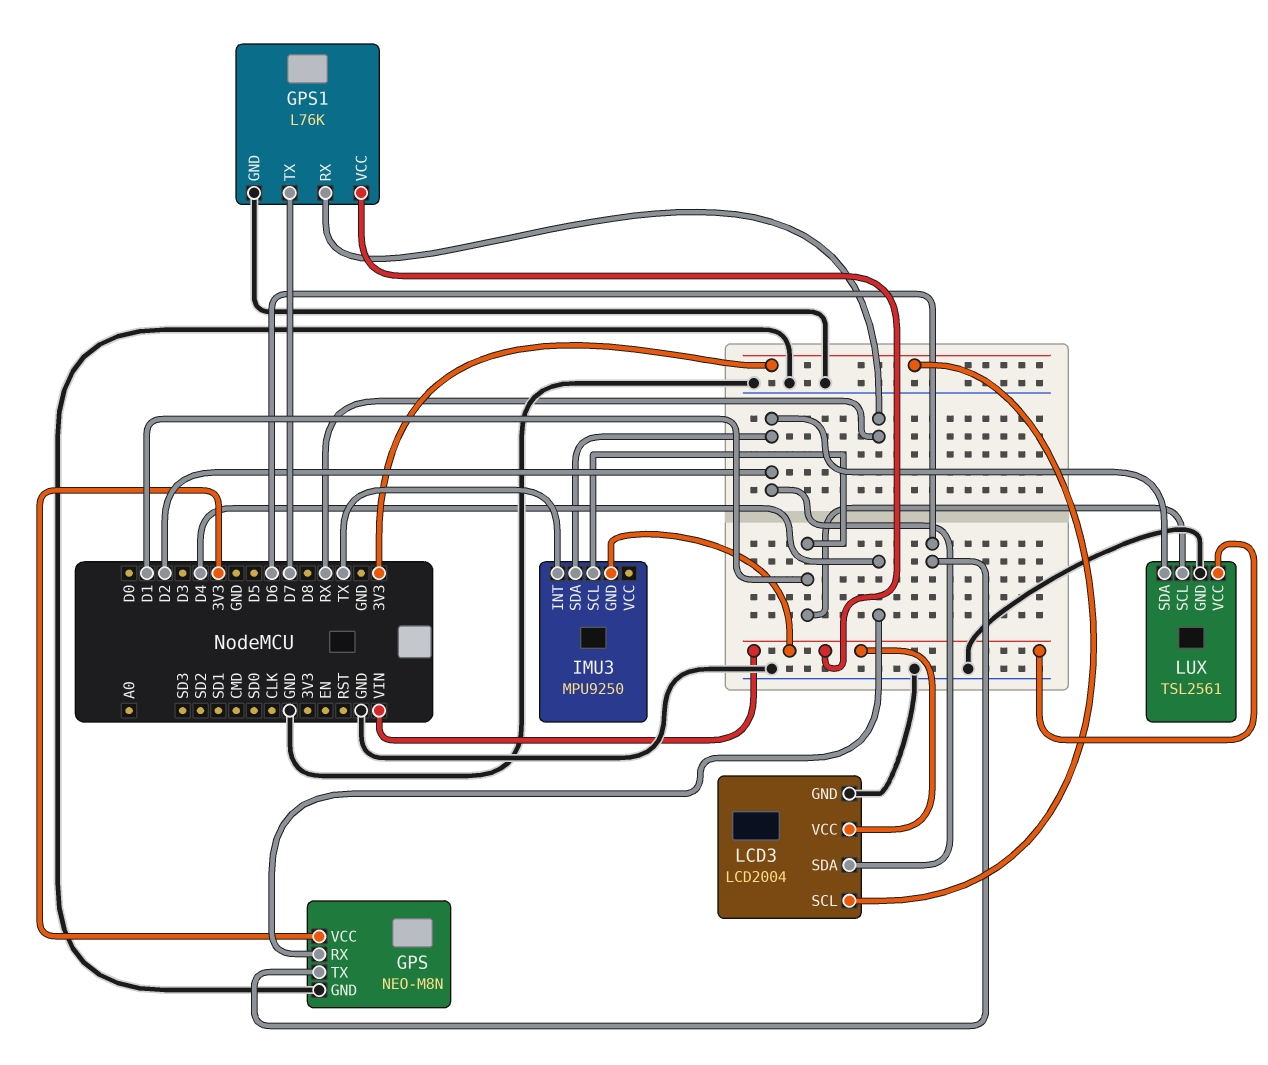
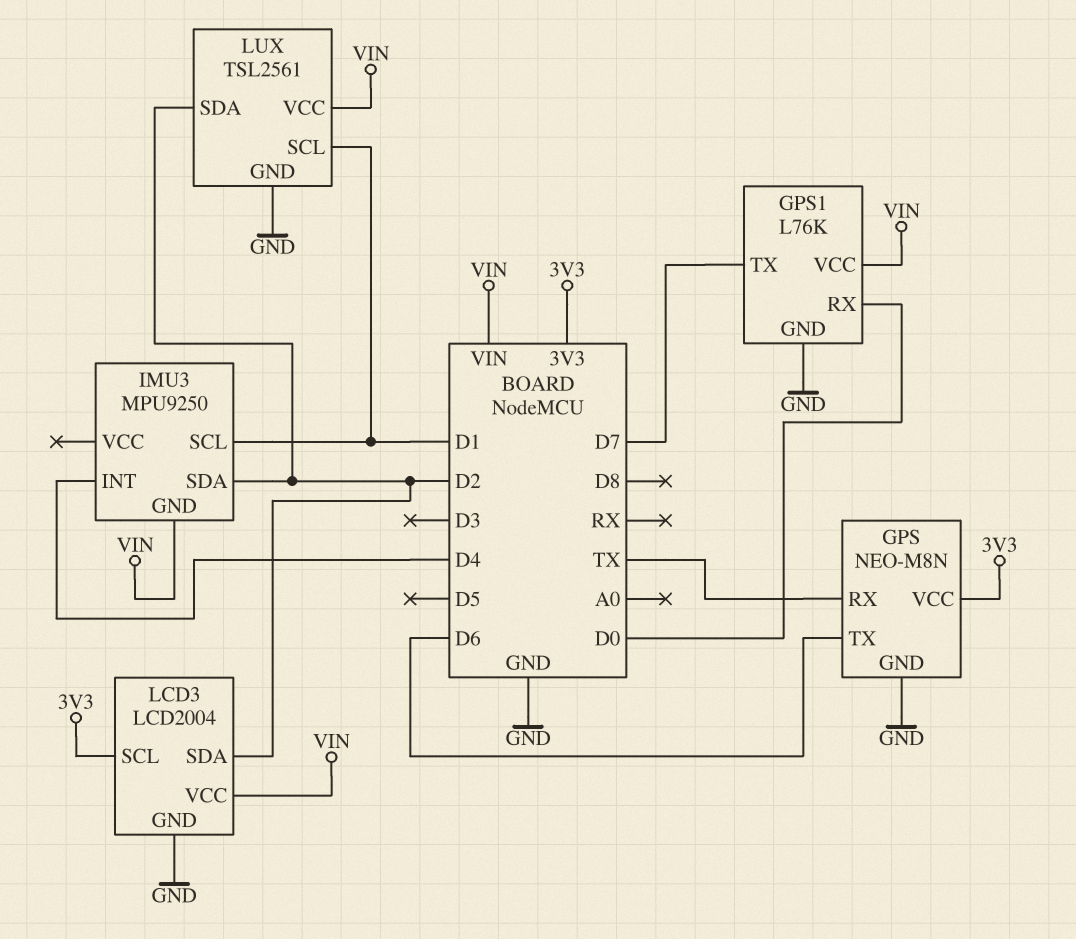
GPS pin RX: D4 -> TX
GPS1 pin RX: RX -> D0
IMU3 pin INT: TX -> D4

